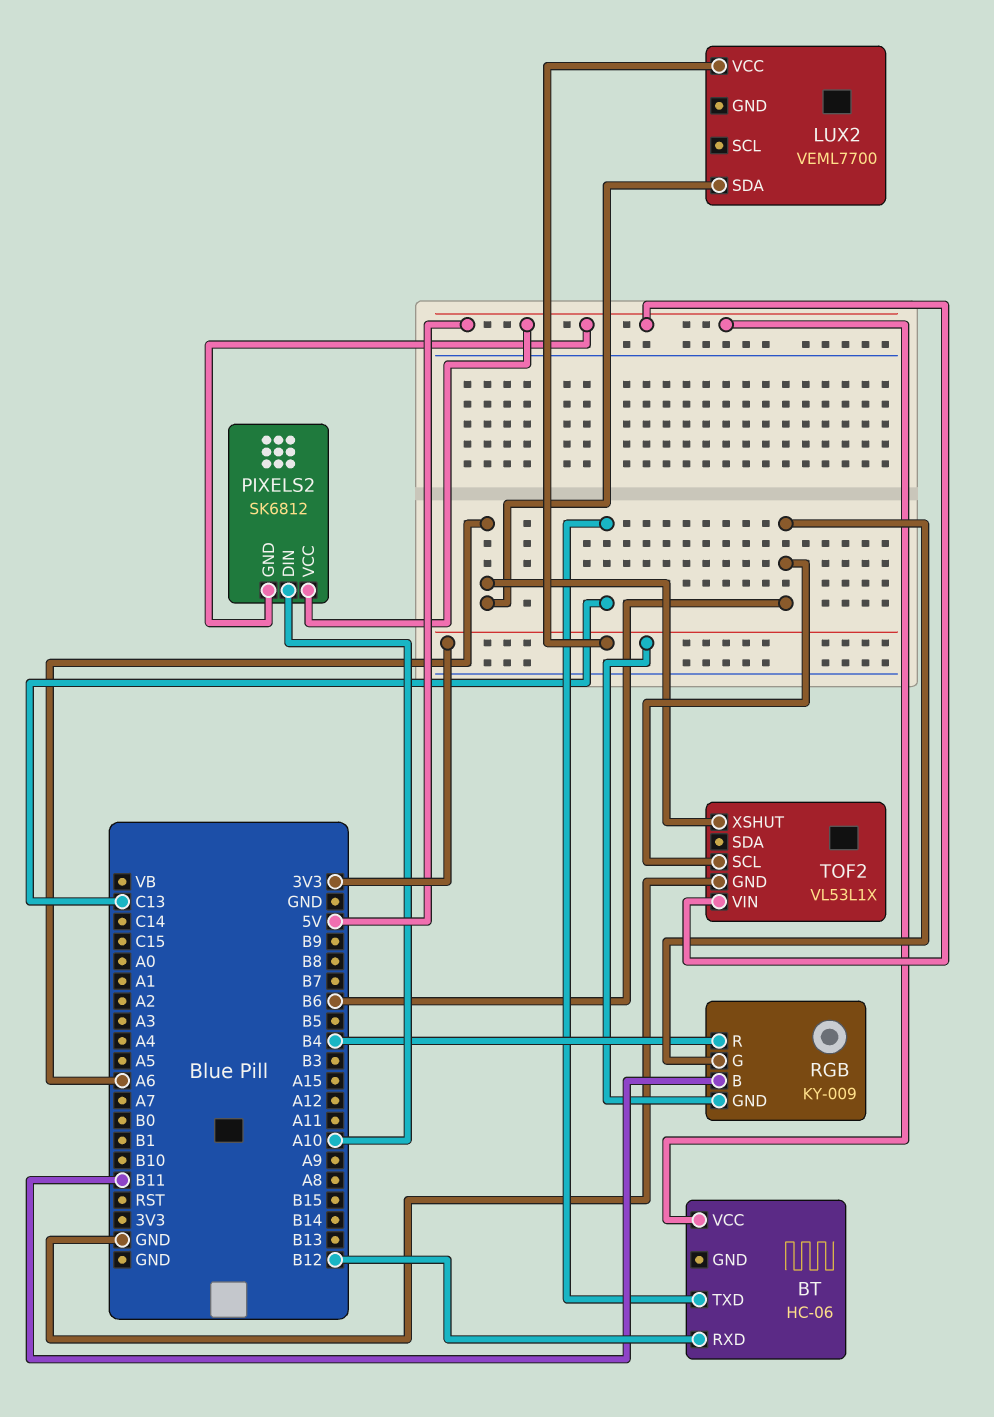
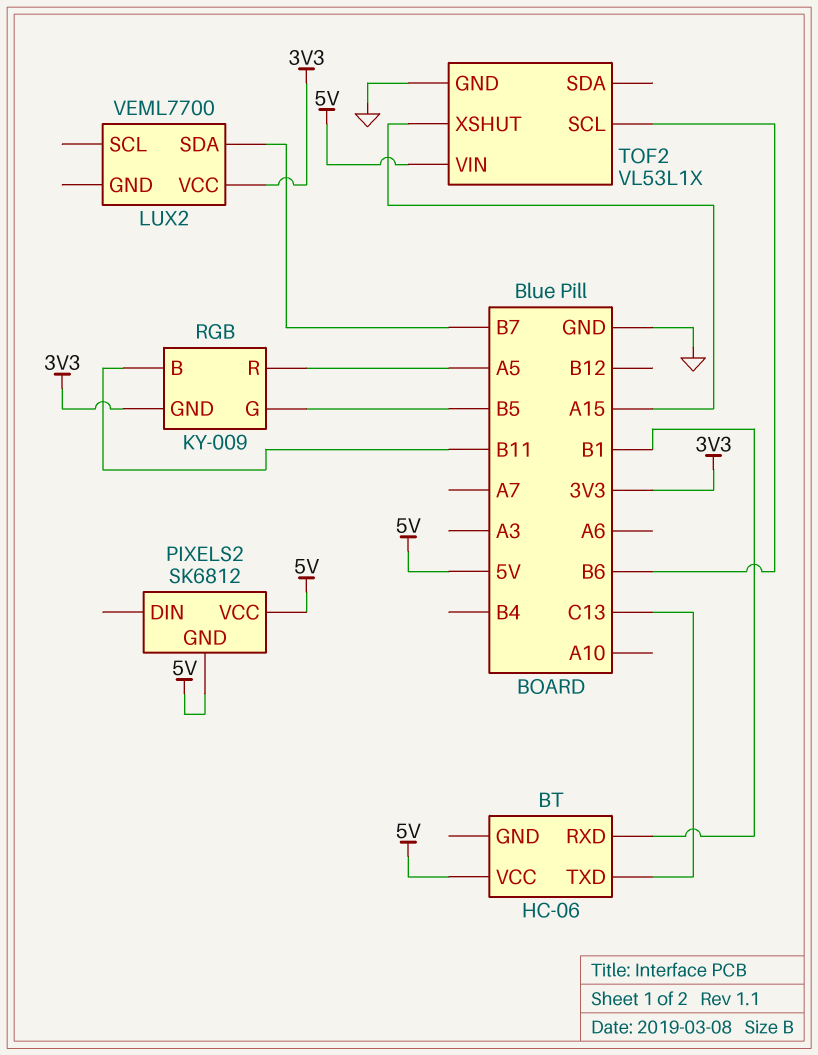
BT pin RXD: B12 -> B1
LUX2 pin SDA: A6 -> B7
PIXELS2 pin DIN: A10 -> none
RGB pin G: B6 -> B5
RGB pin R: B4 -> A5
TOF2 pin XSHUT: A6 -> A15

